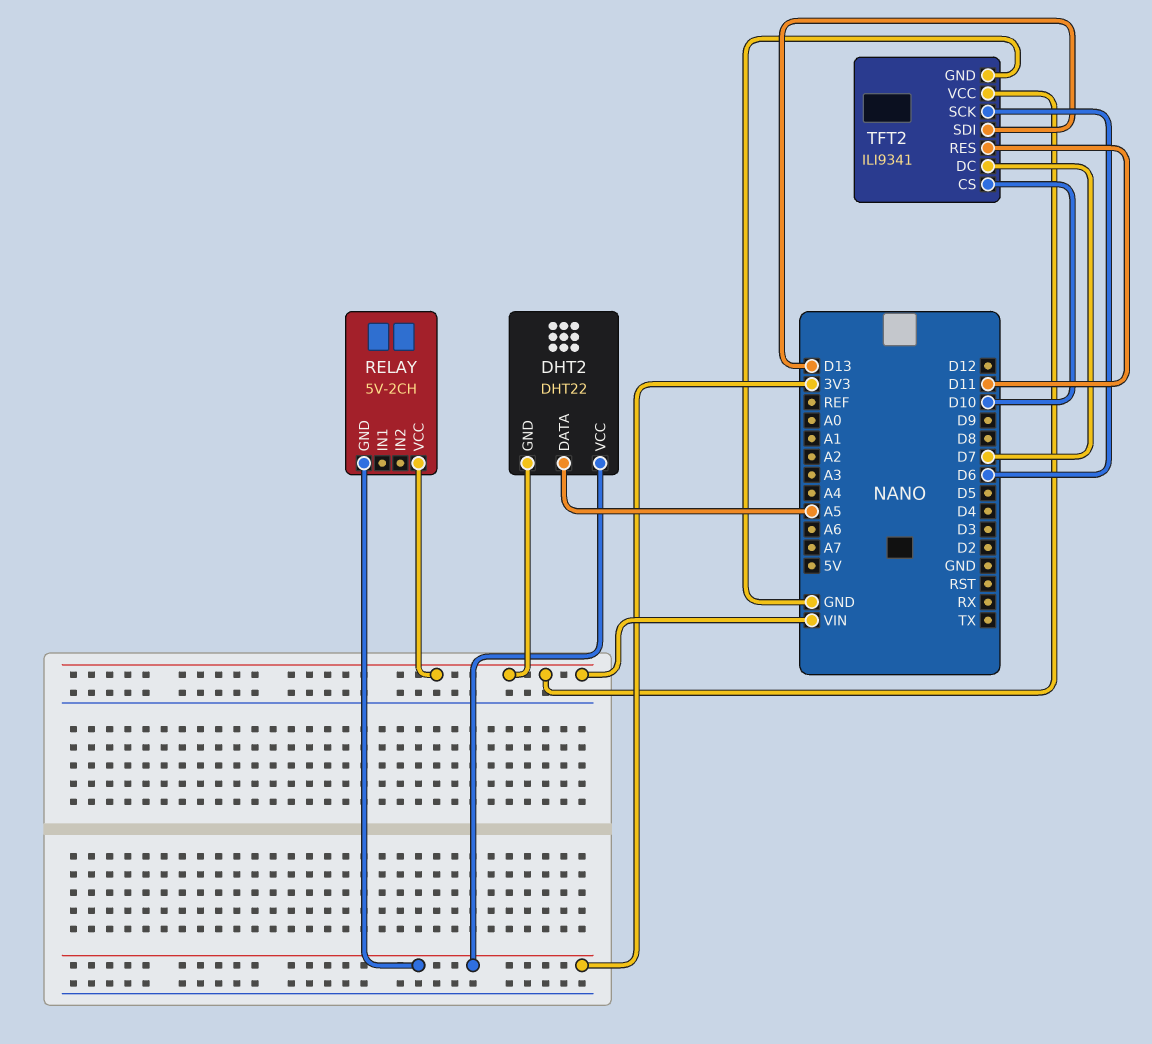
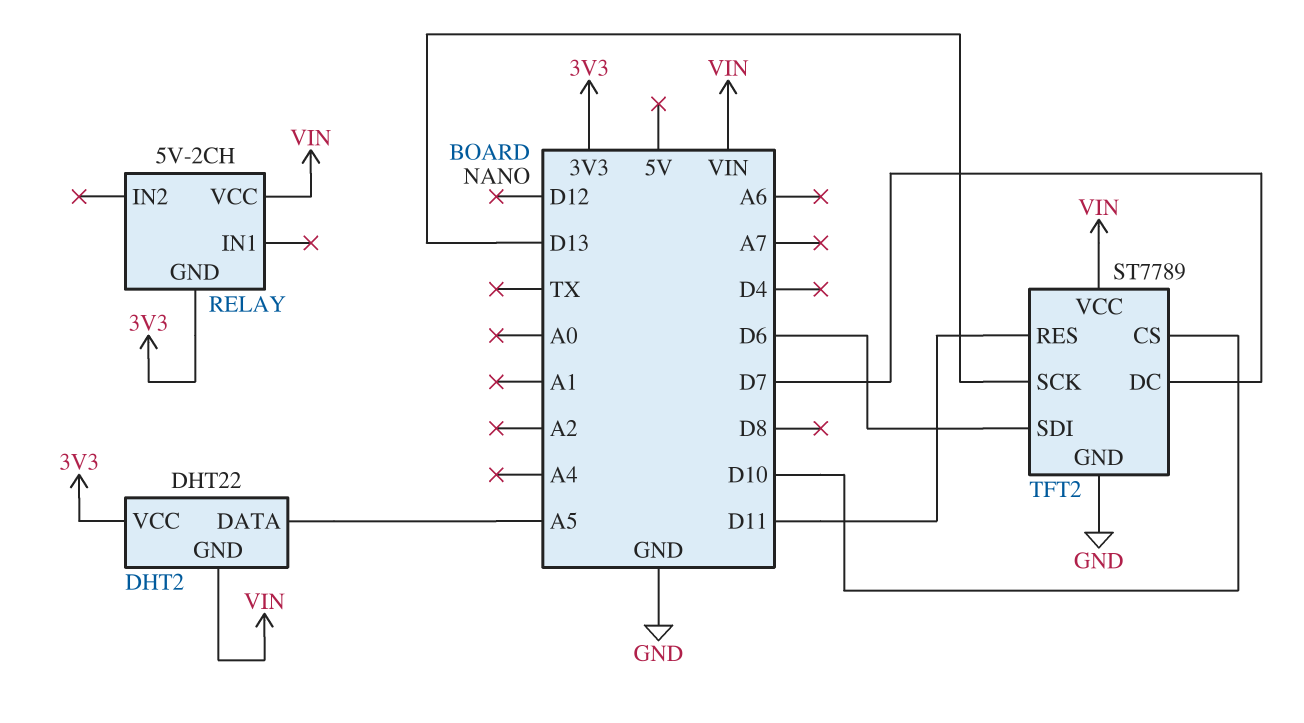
TFT2: ILI9341 -> ST7789
TFT2 pin SCK: D6 -> D13
TFT2 pin SDI: D13 -> D6

